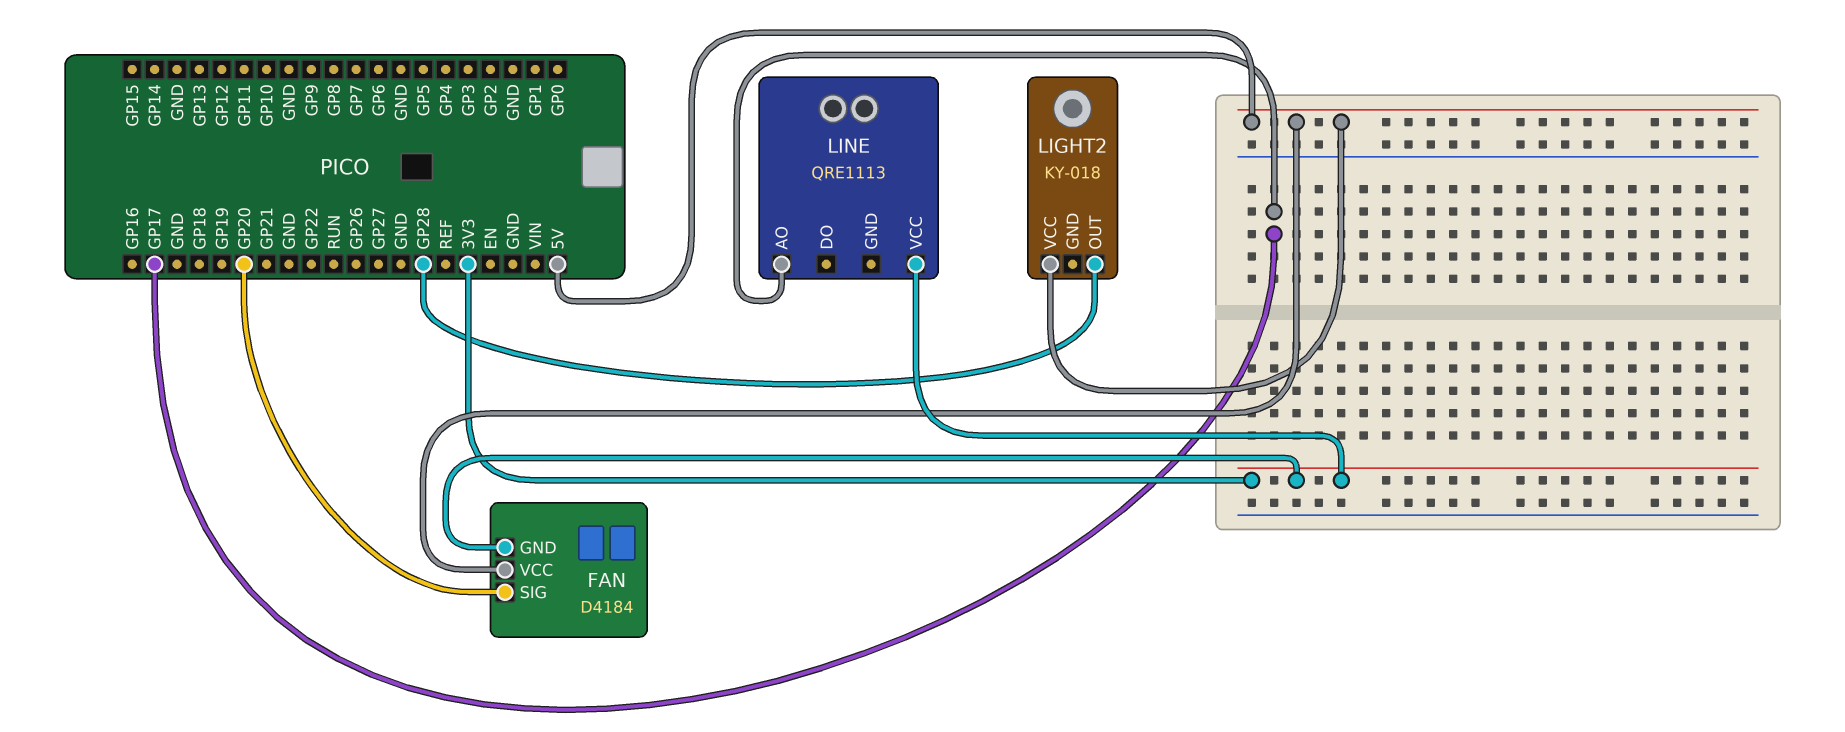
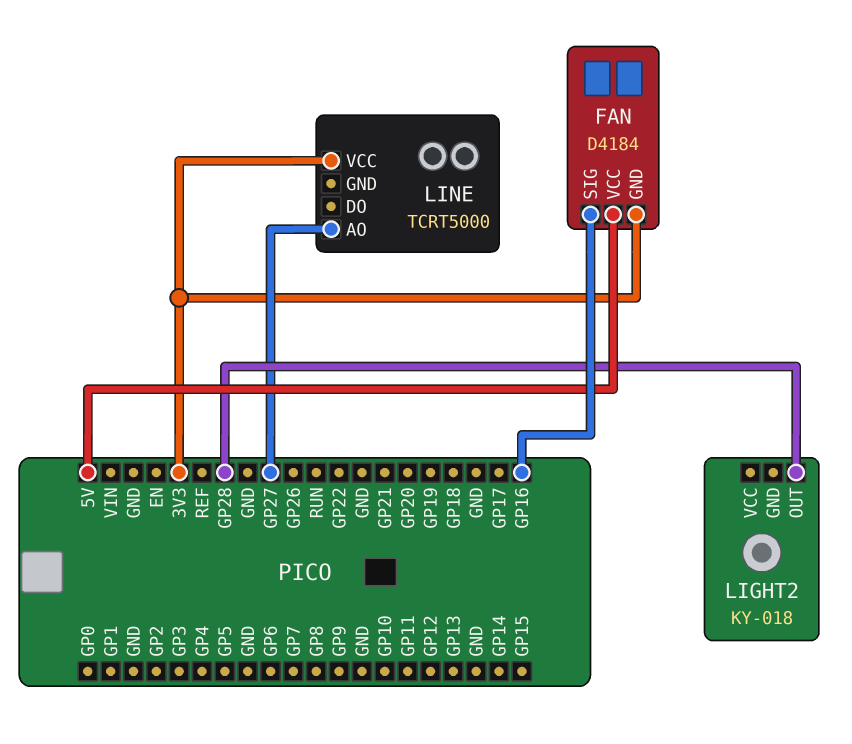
FAN pin SIG: GP20 -> GP16
LIGHT2 pin VCC: 5V -> none
LINE: QRE1113 -> TCRT5000
LINE pin AO: GP17 -> GP27

